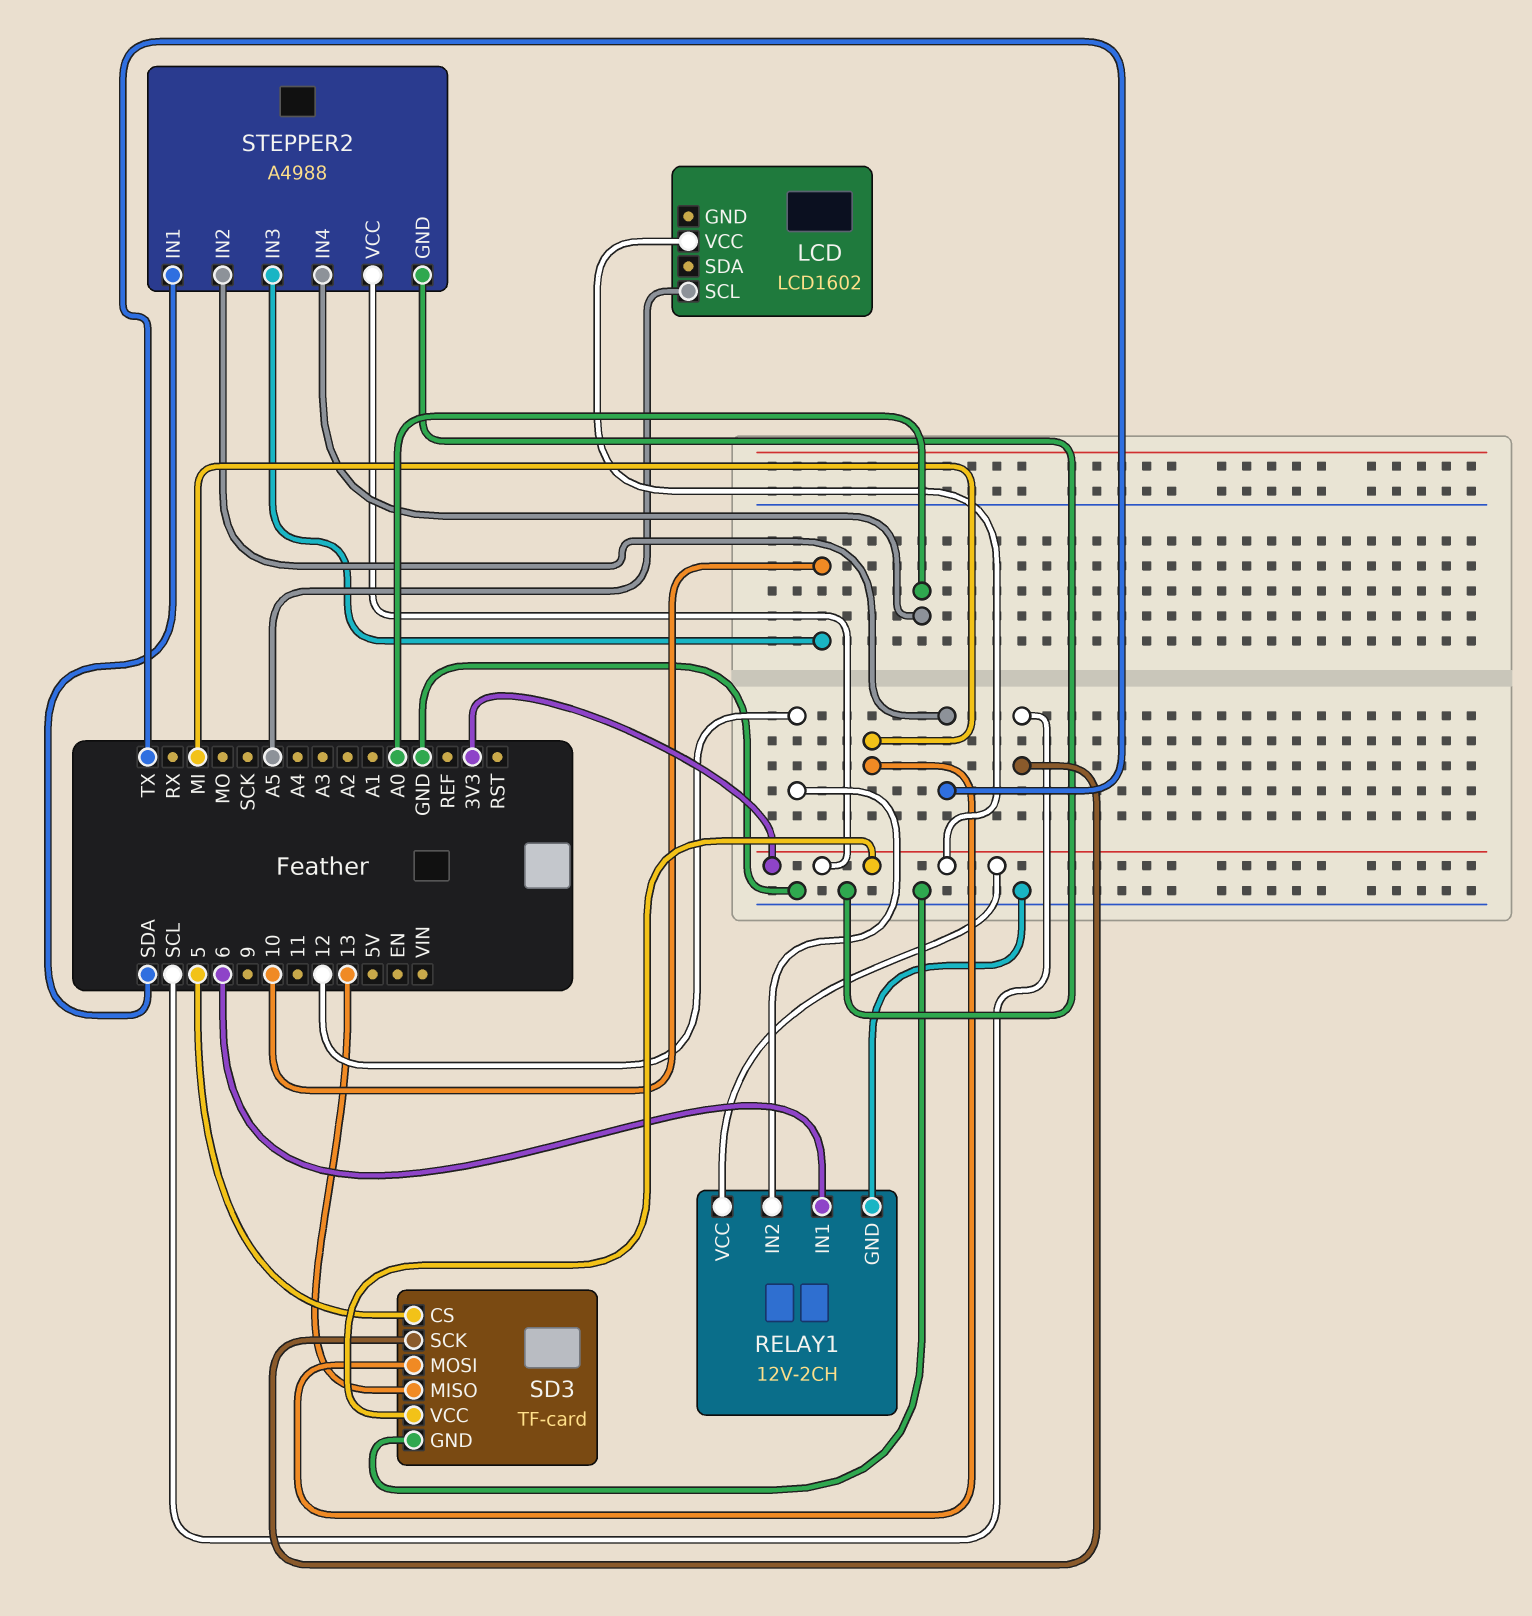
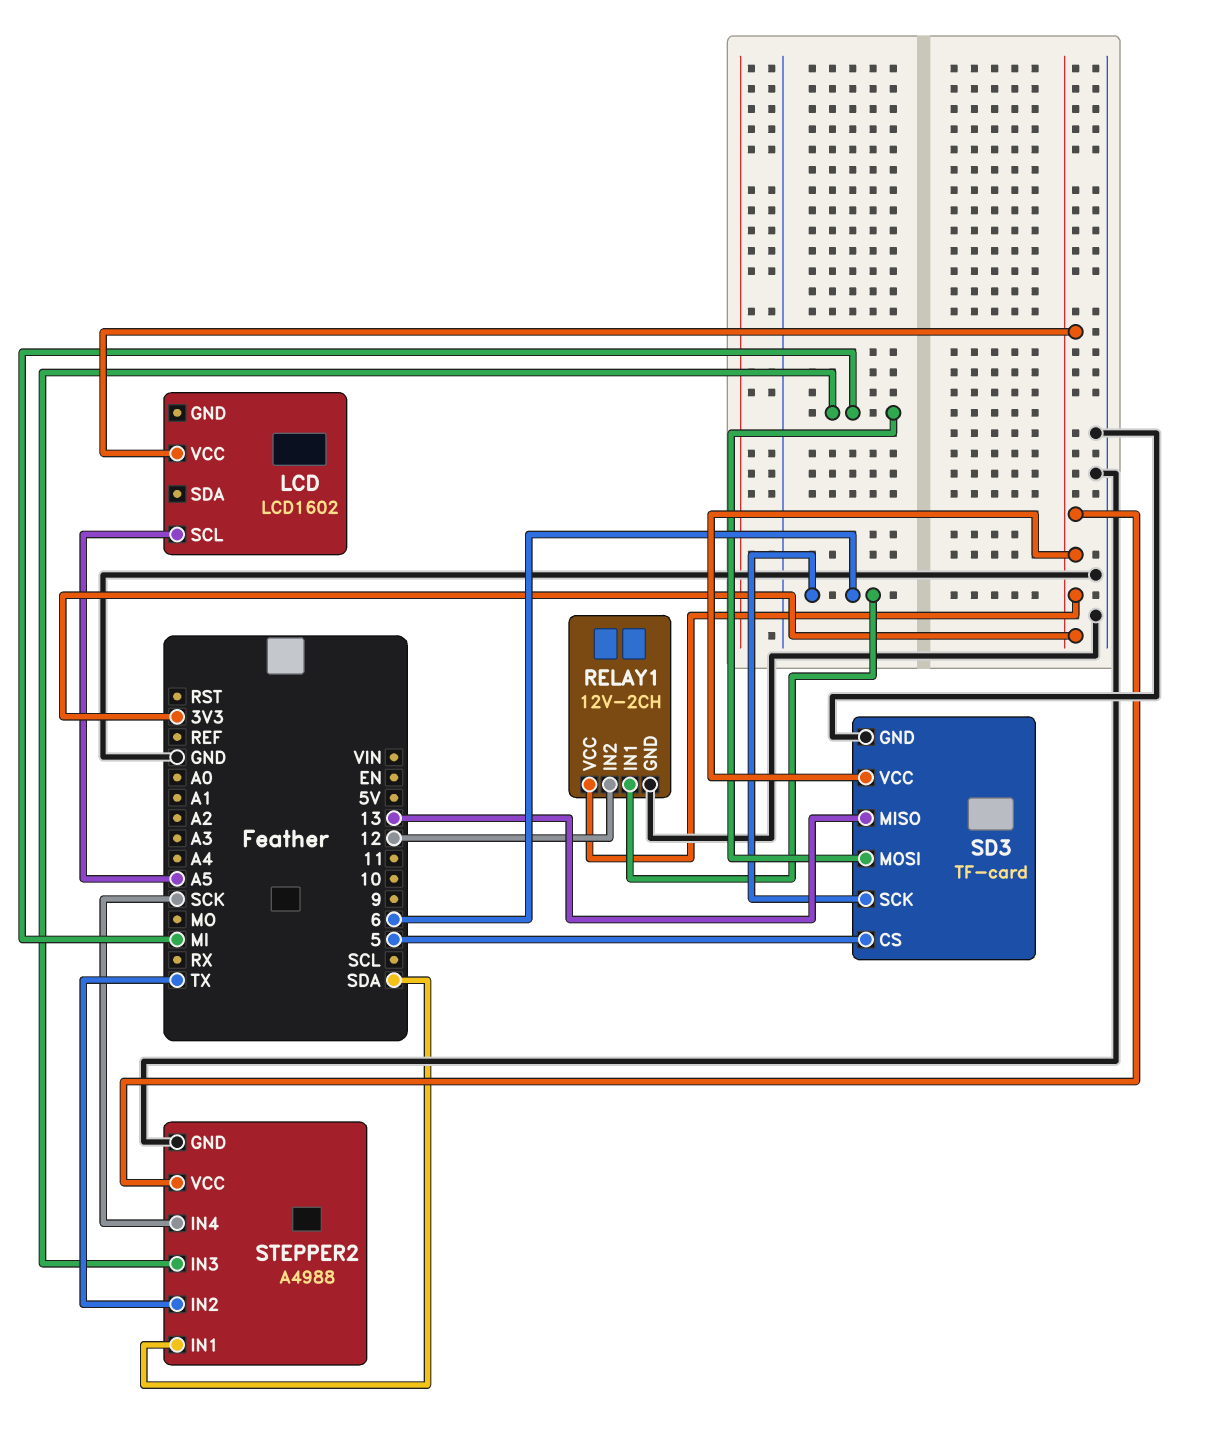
SD3 pin SCK: SCL -> 6
STEPPER2 pin IN3: 10 -> MI
STEPPER2 pin IN4: A0 -> SCK

